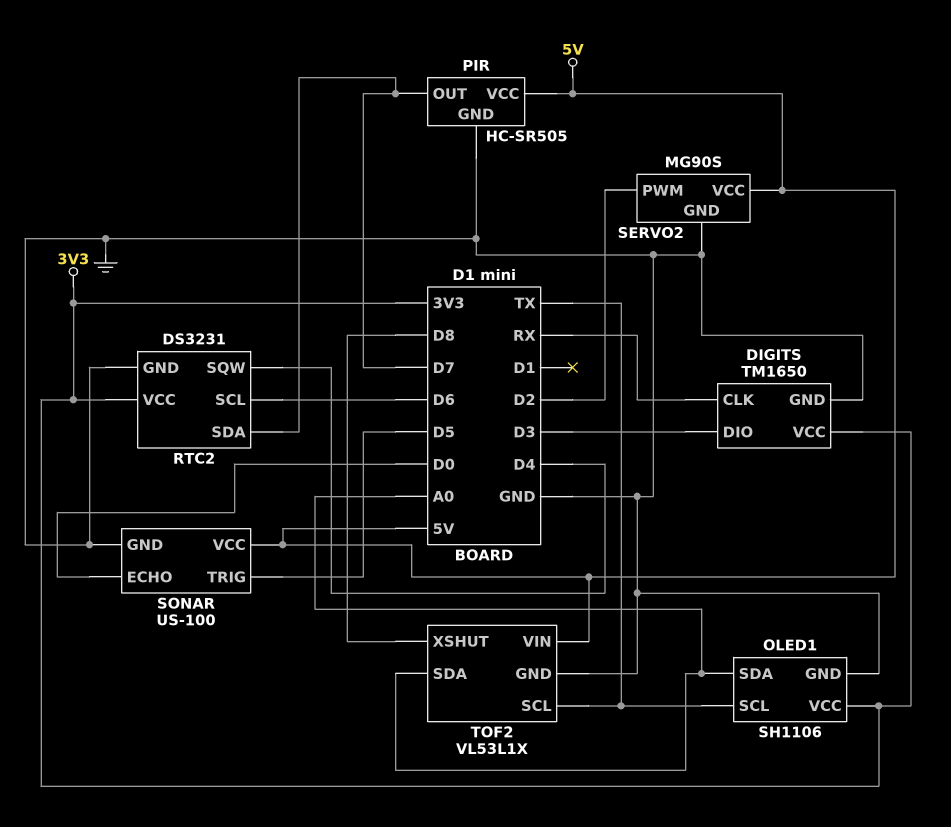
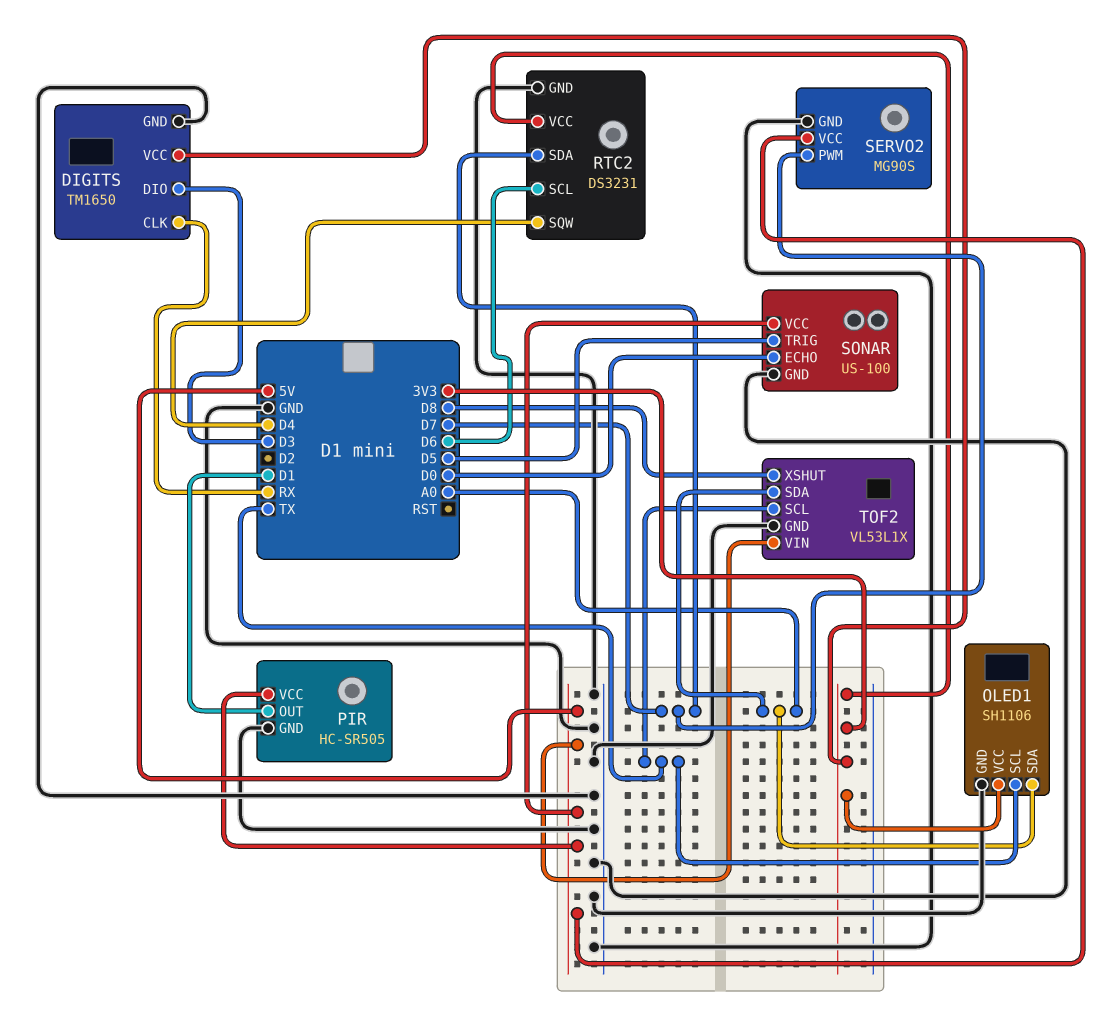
PIR pin OUT: D7 -> D1
SERVO2 pin PWM: D2 -> D7

